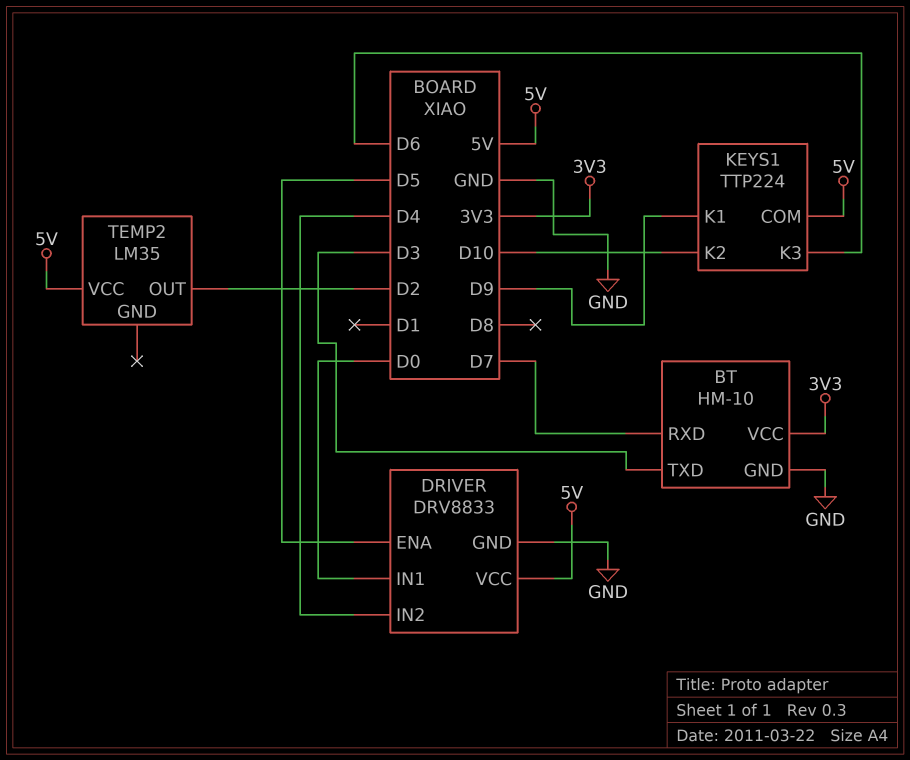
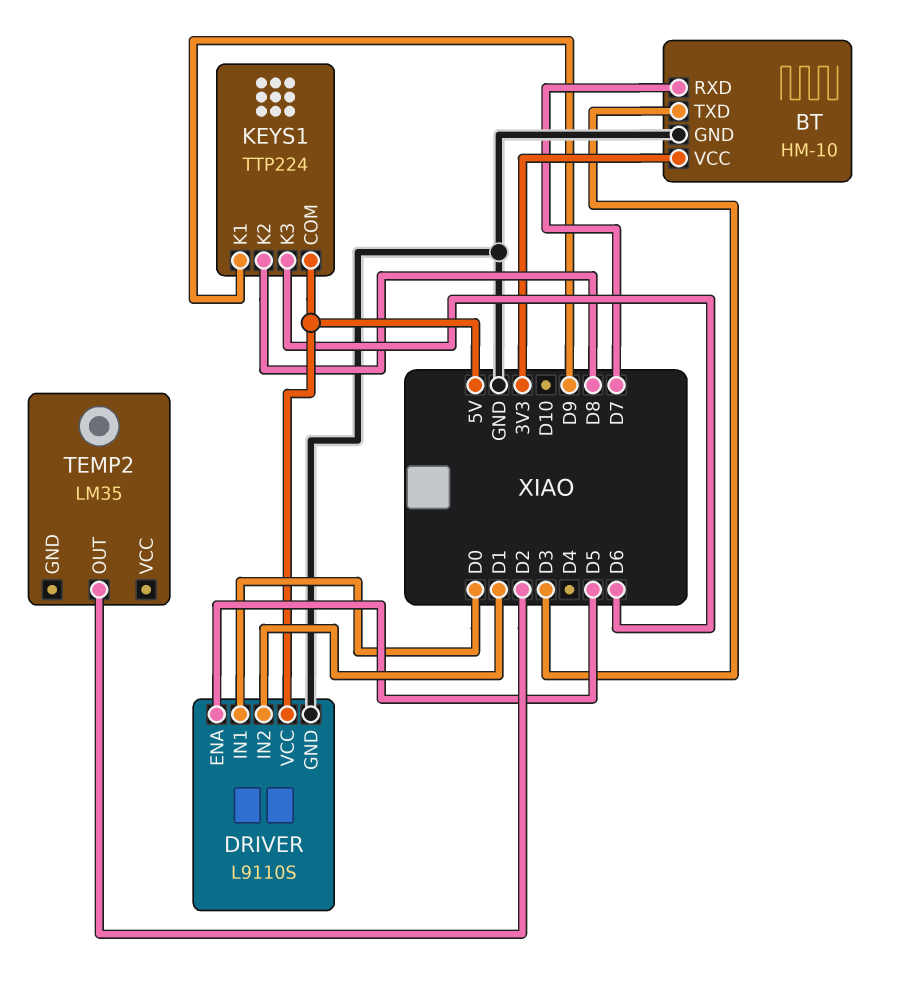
DRIVER: DRV8833 -> L9110S
DRIVER pin IN2: D4 -> D1
KEYS1 pin K2: D10 -> D8
TEMP2 pin VCC: 5V -> none

